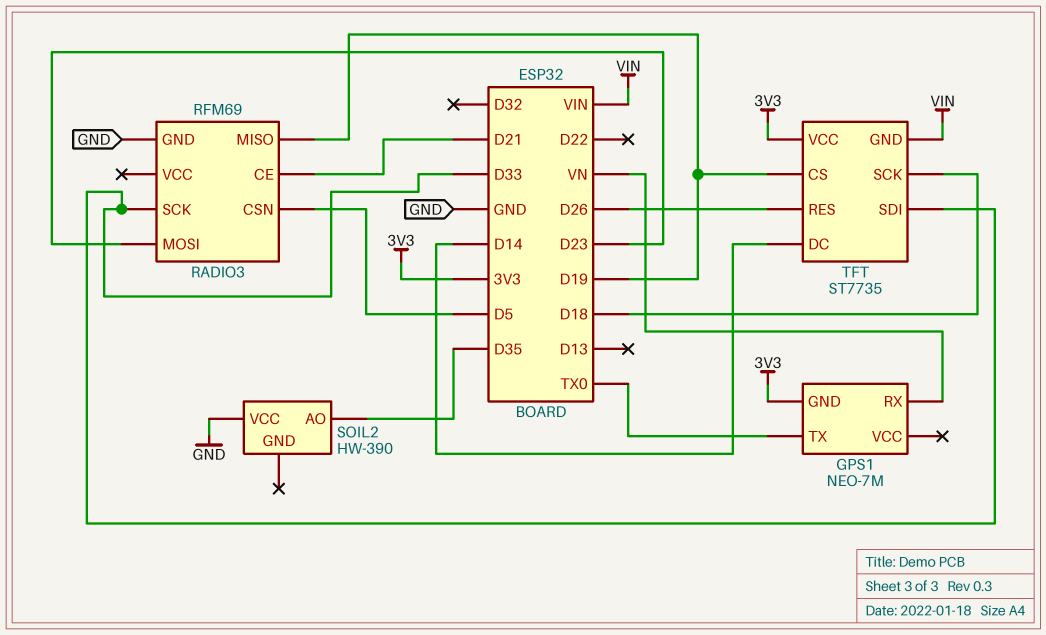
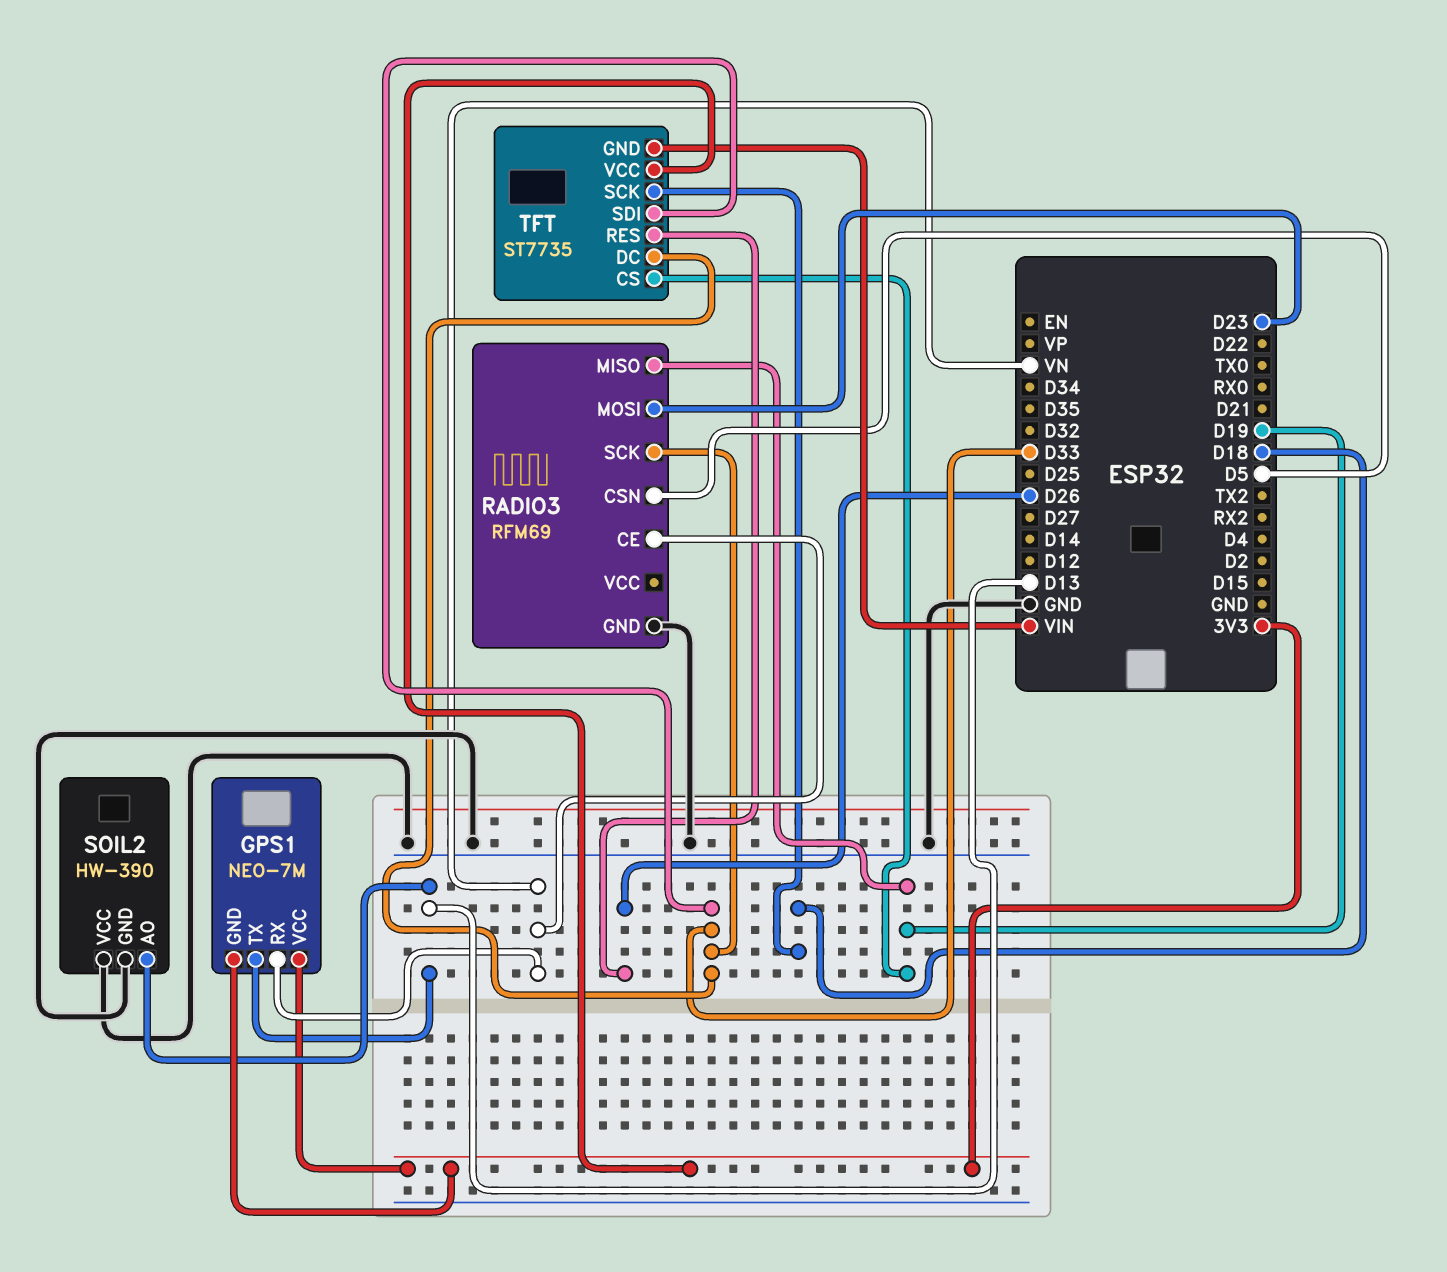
GPS1 pin TX: TX0 -> D13
GPS1 pin VCC: none -> 3V3
RADIO3 pin CE: D21 -> VN
SOIL2 pin AO: D35 -> D13
SOIL2 pin GND: none -> GND
TFT pin DC: D14 -> D33

